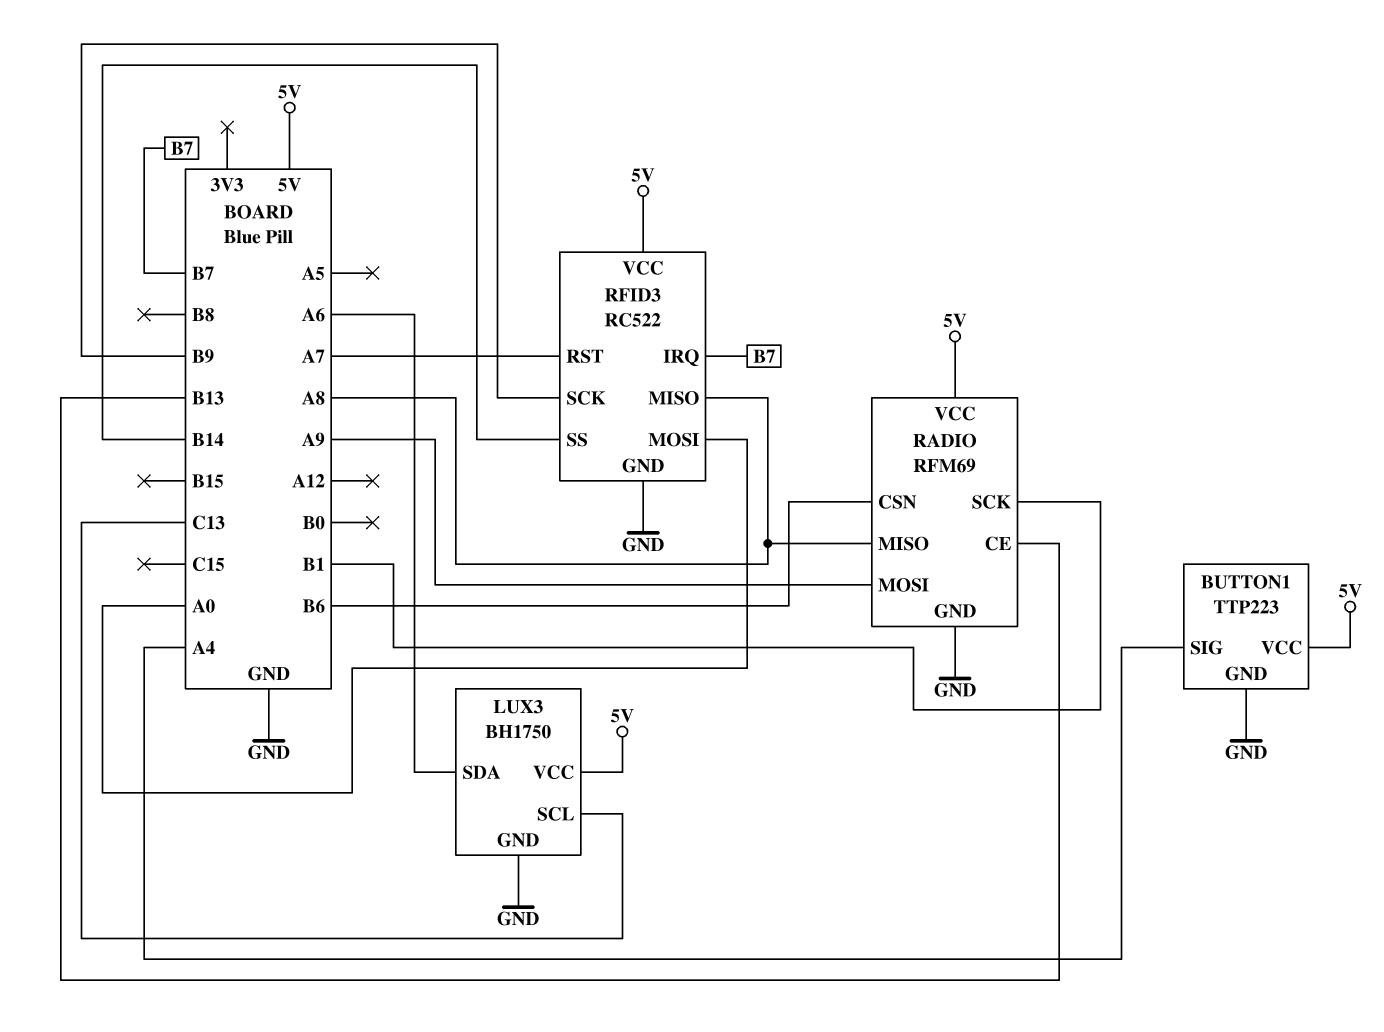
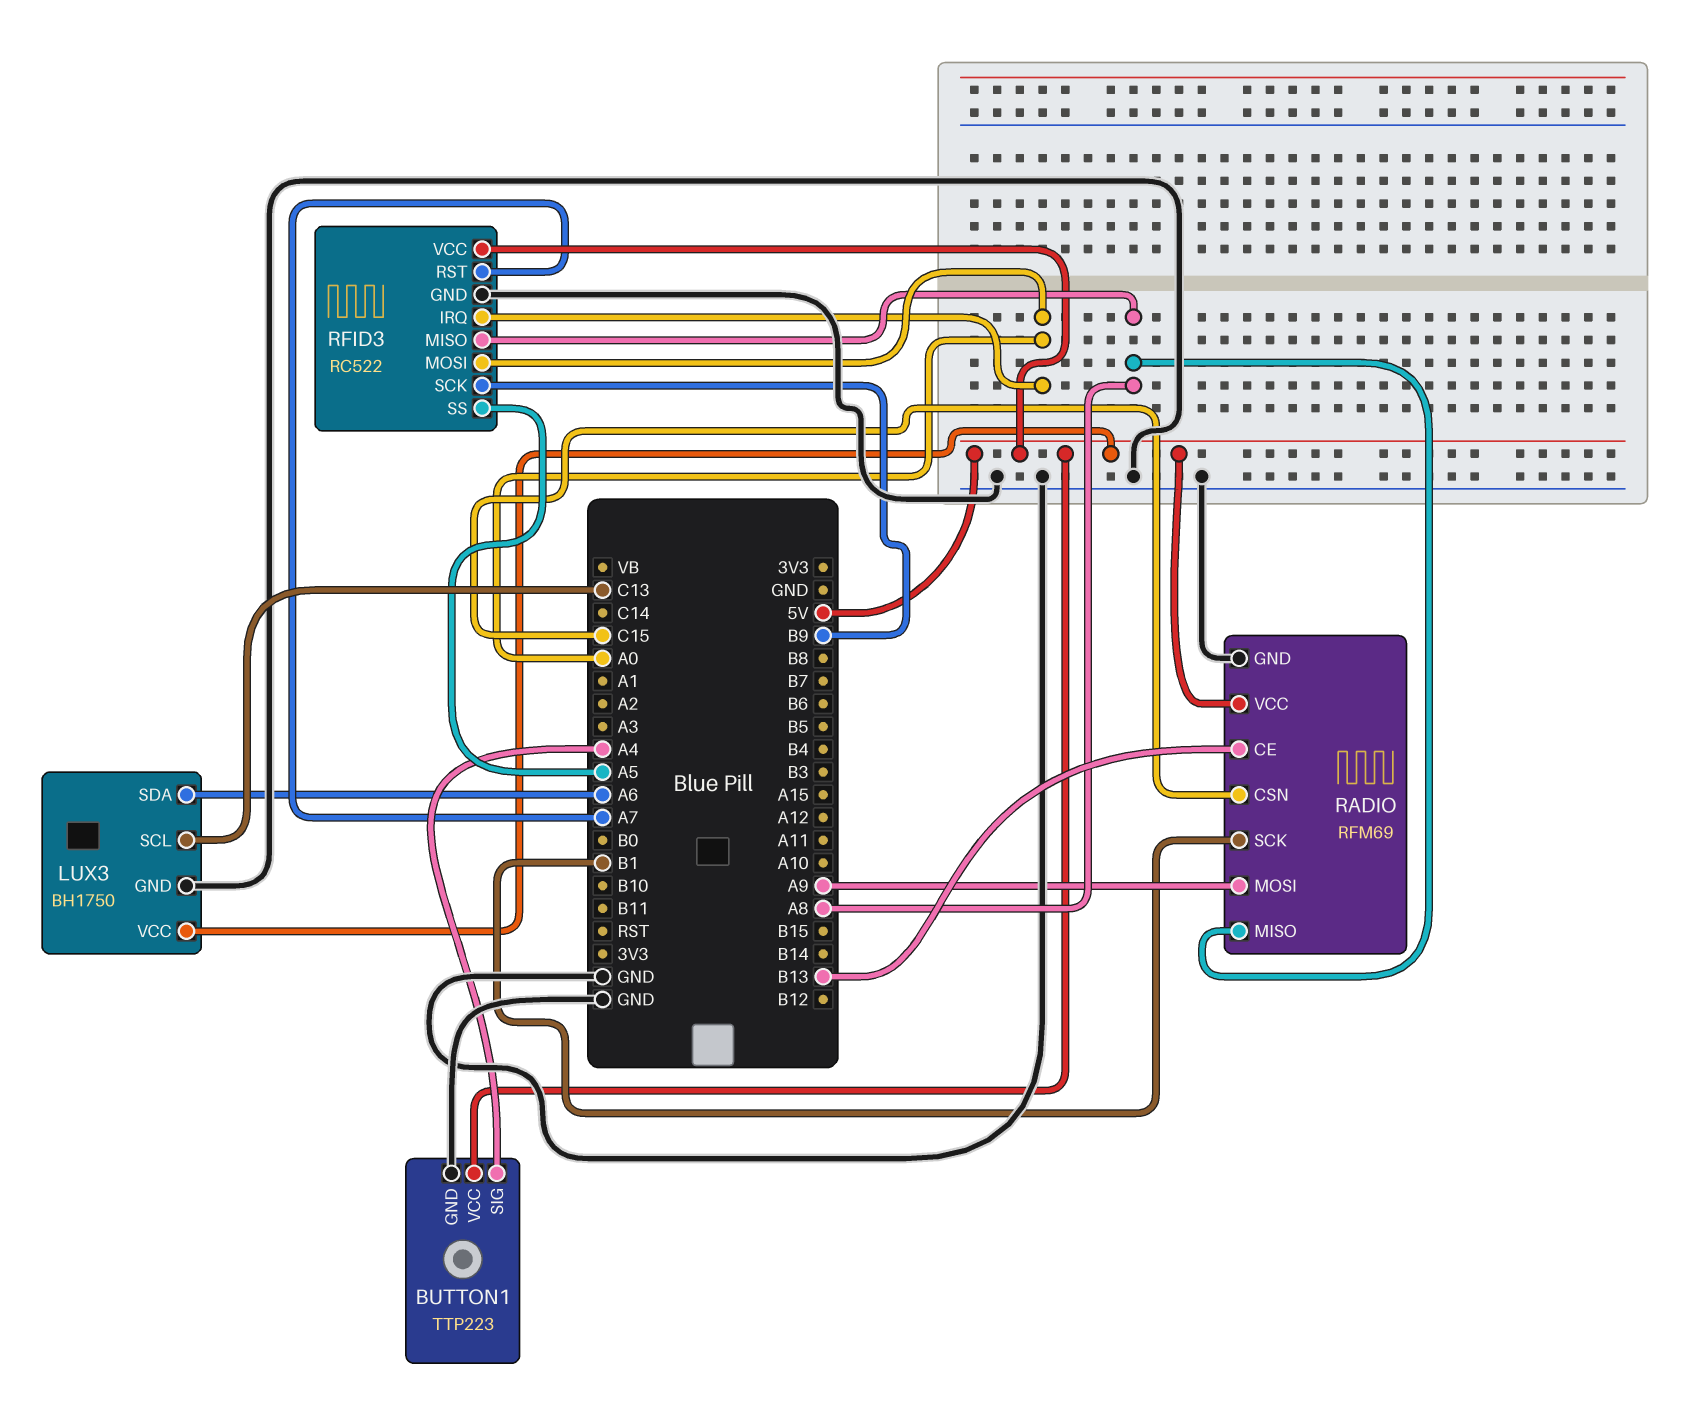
RADIO pin CSN: B6 -> C15
RFID3 pin IRQ: B7 -> A0
RFID3 pin SS: B14 -> A5

